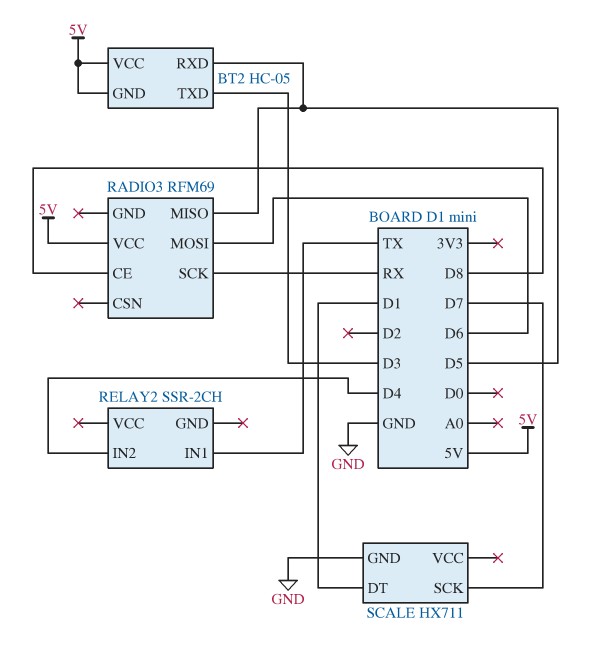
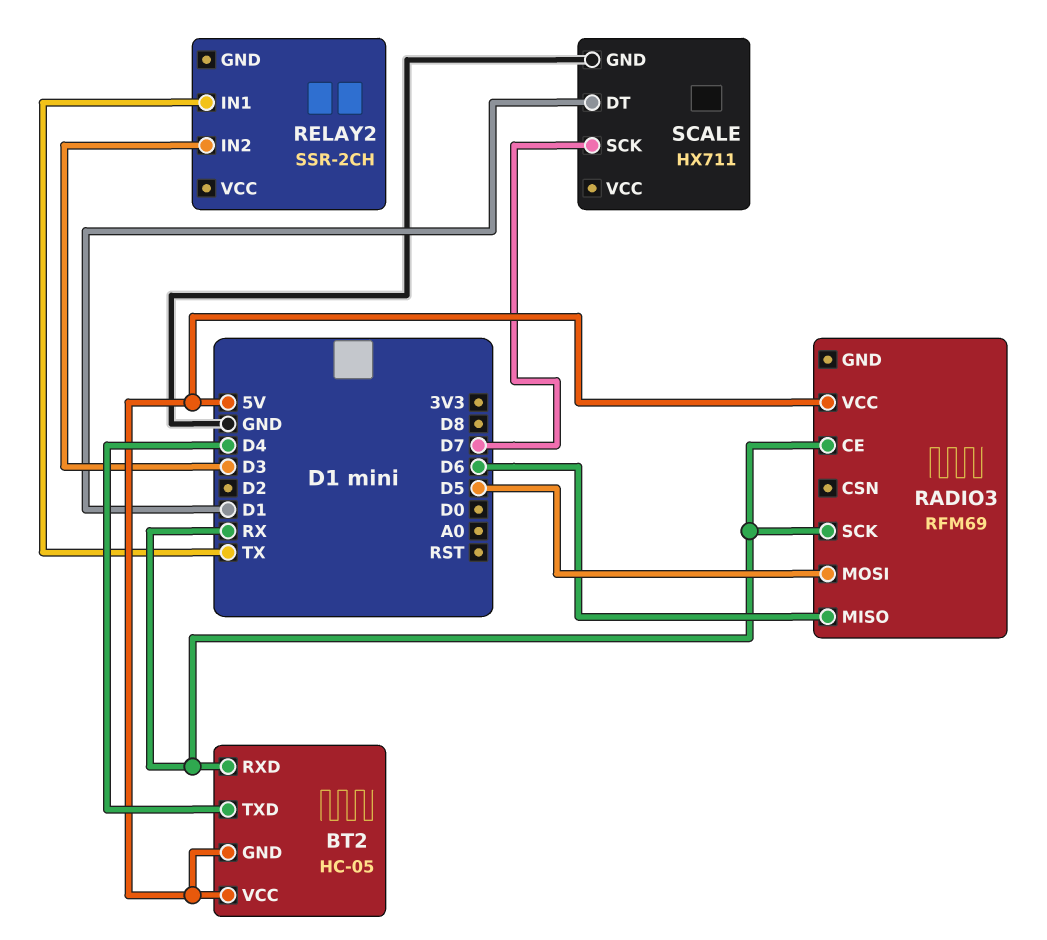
BT2 pin RXD: D5 -> RX
BT2 pin TXD: D3 -> D4
RADIO3 pin CE: D8 -> RX
RADIO3 pin MISO: D5 -> D6
RADIO3 pin MOSI: D6 -> D5
RELAY2 pin IN2: D4 -> D3

